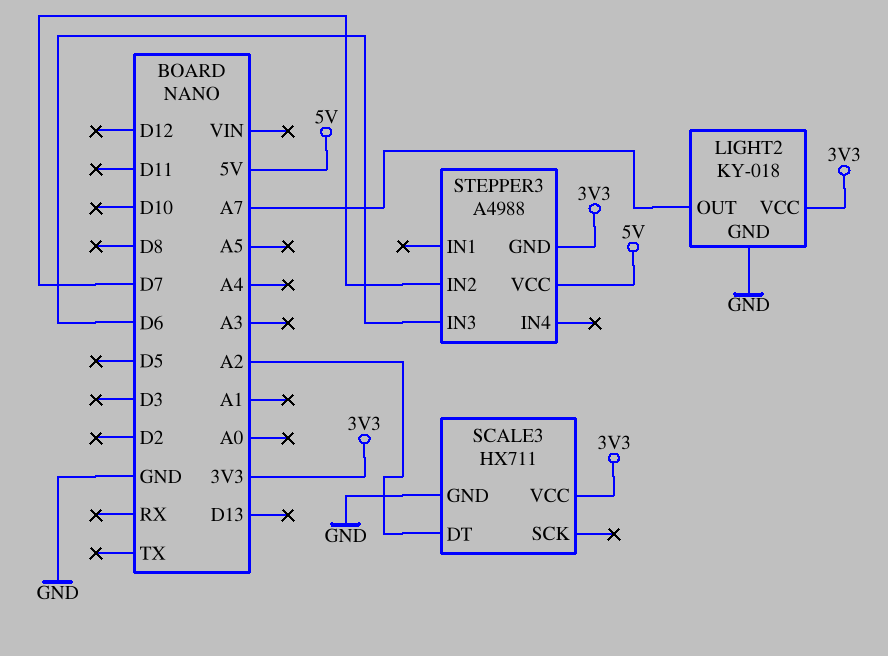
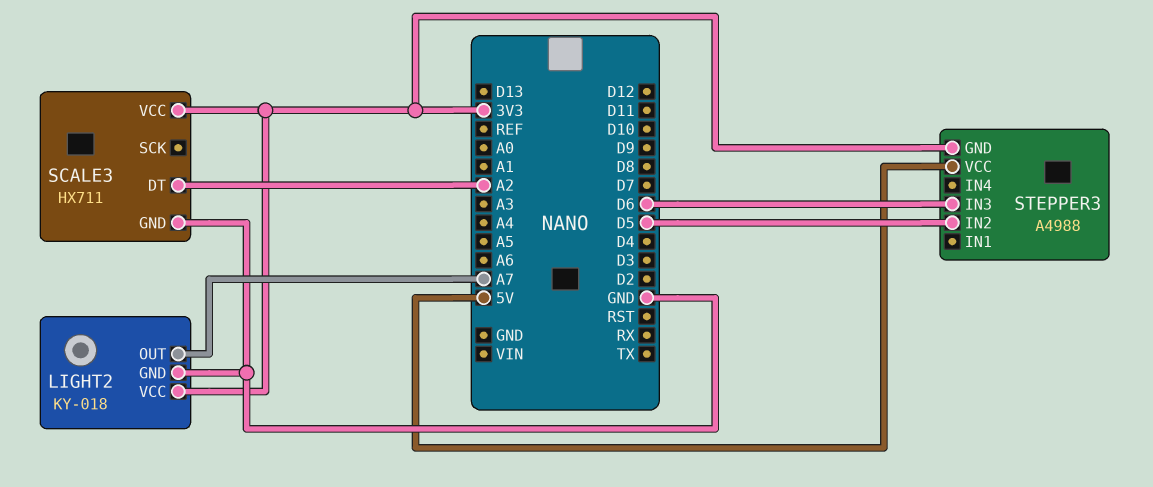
STEPPER3 pin IN2: D7 -> D5

